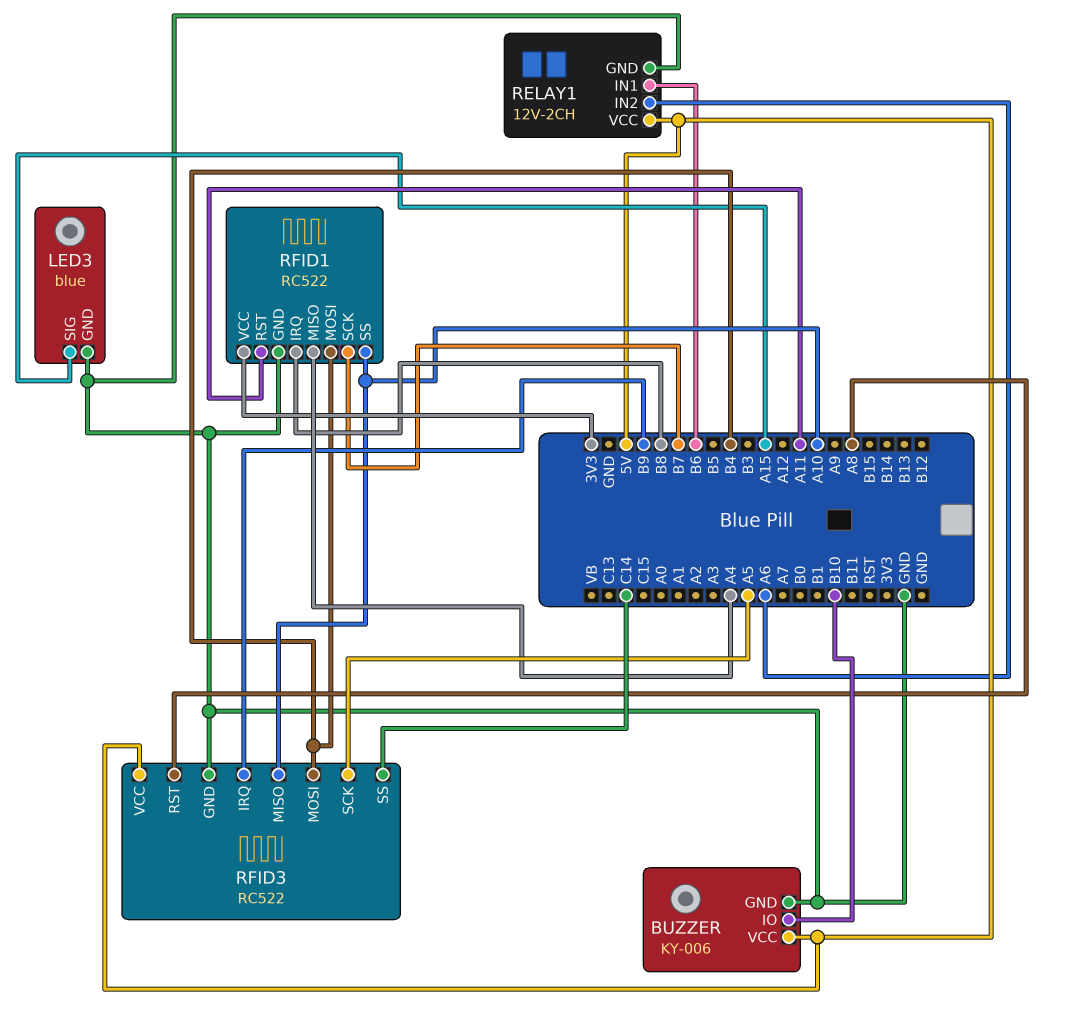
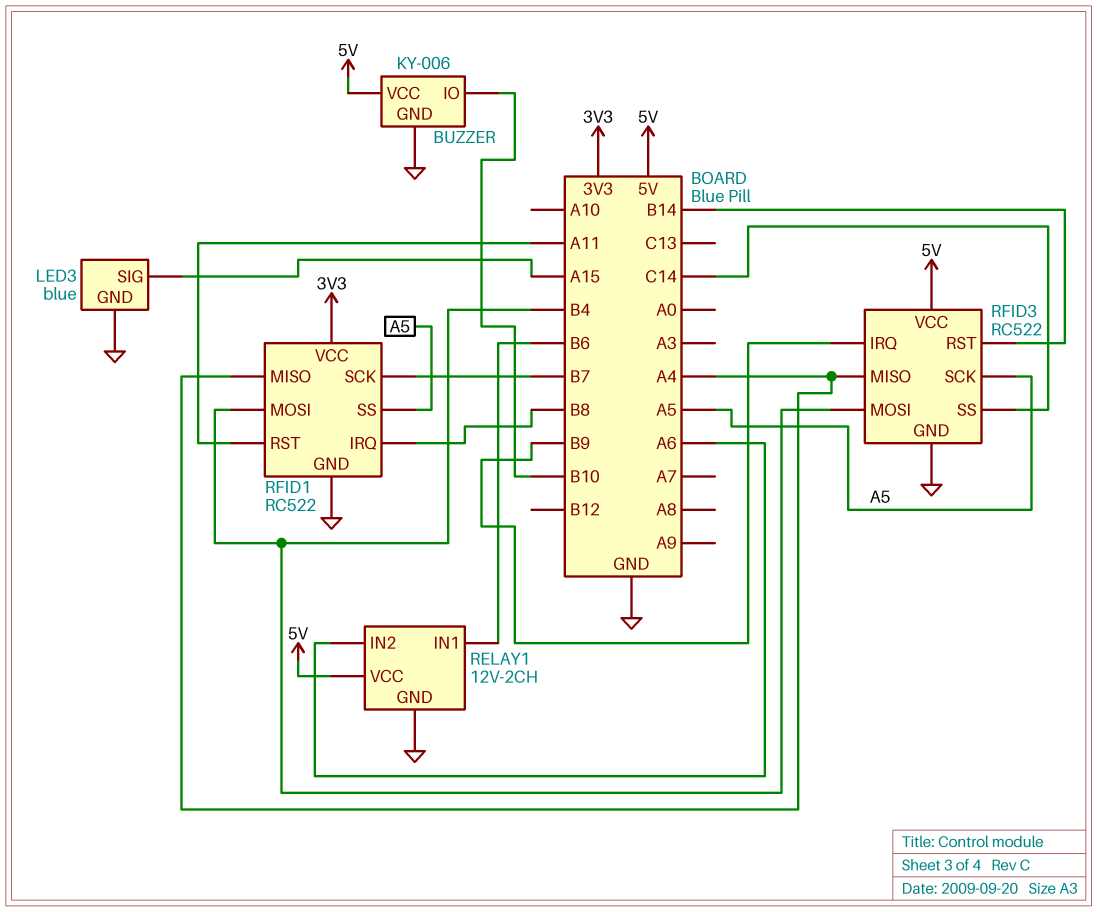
RFID1 pin SS: A10 -> A5
RFID3 pin MISO: A10 -> A4
RFID3 pin RST: A8 -> B14

